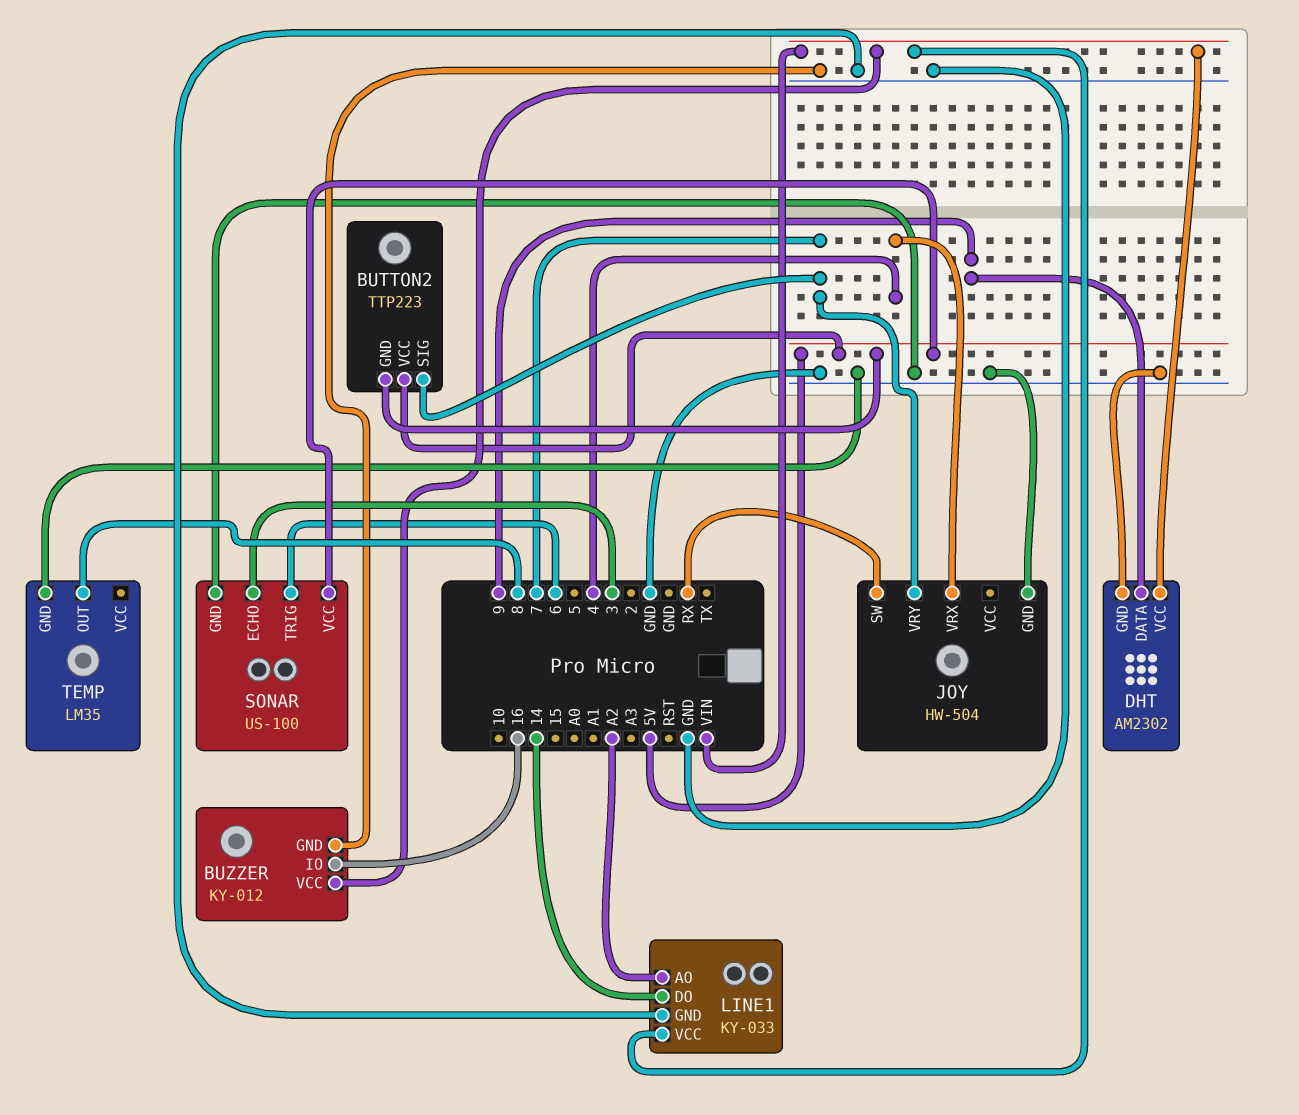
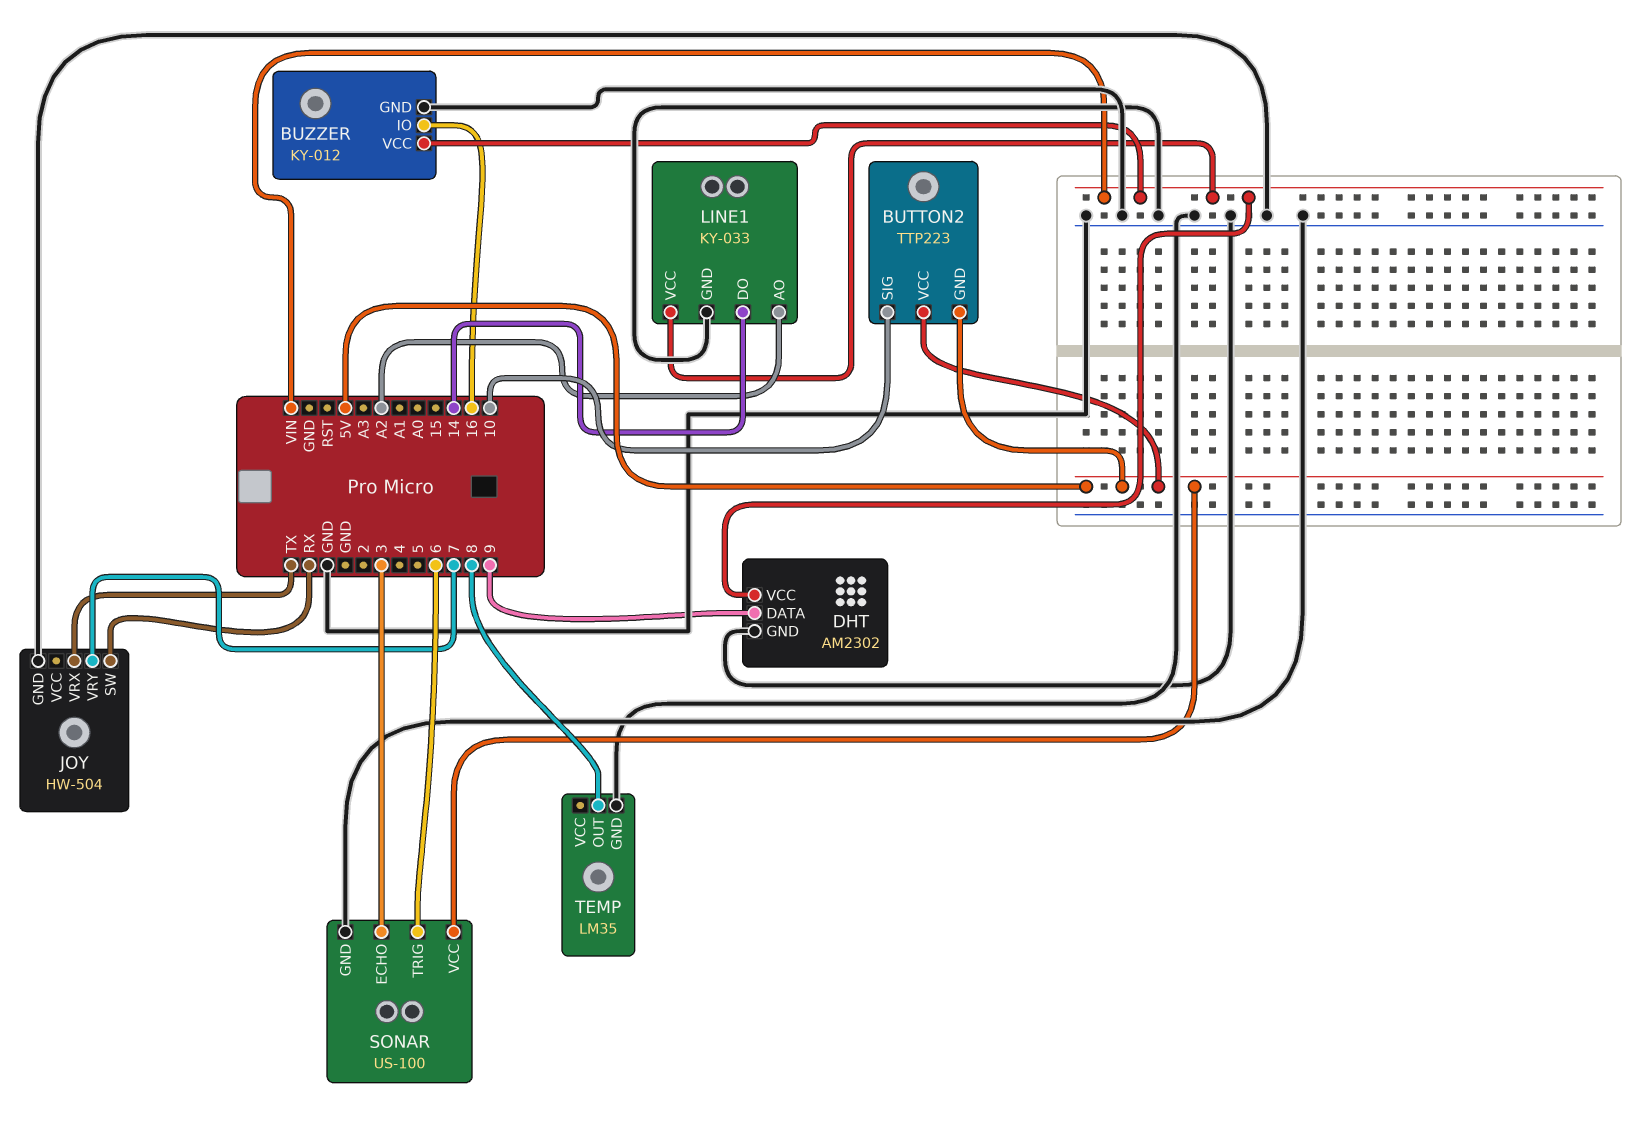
BUTTON2 pin SIG: 7 -> 10
JOY pin VRX: 4 -> TX

